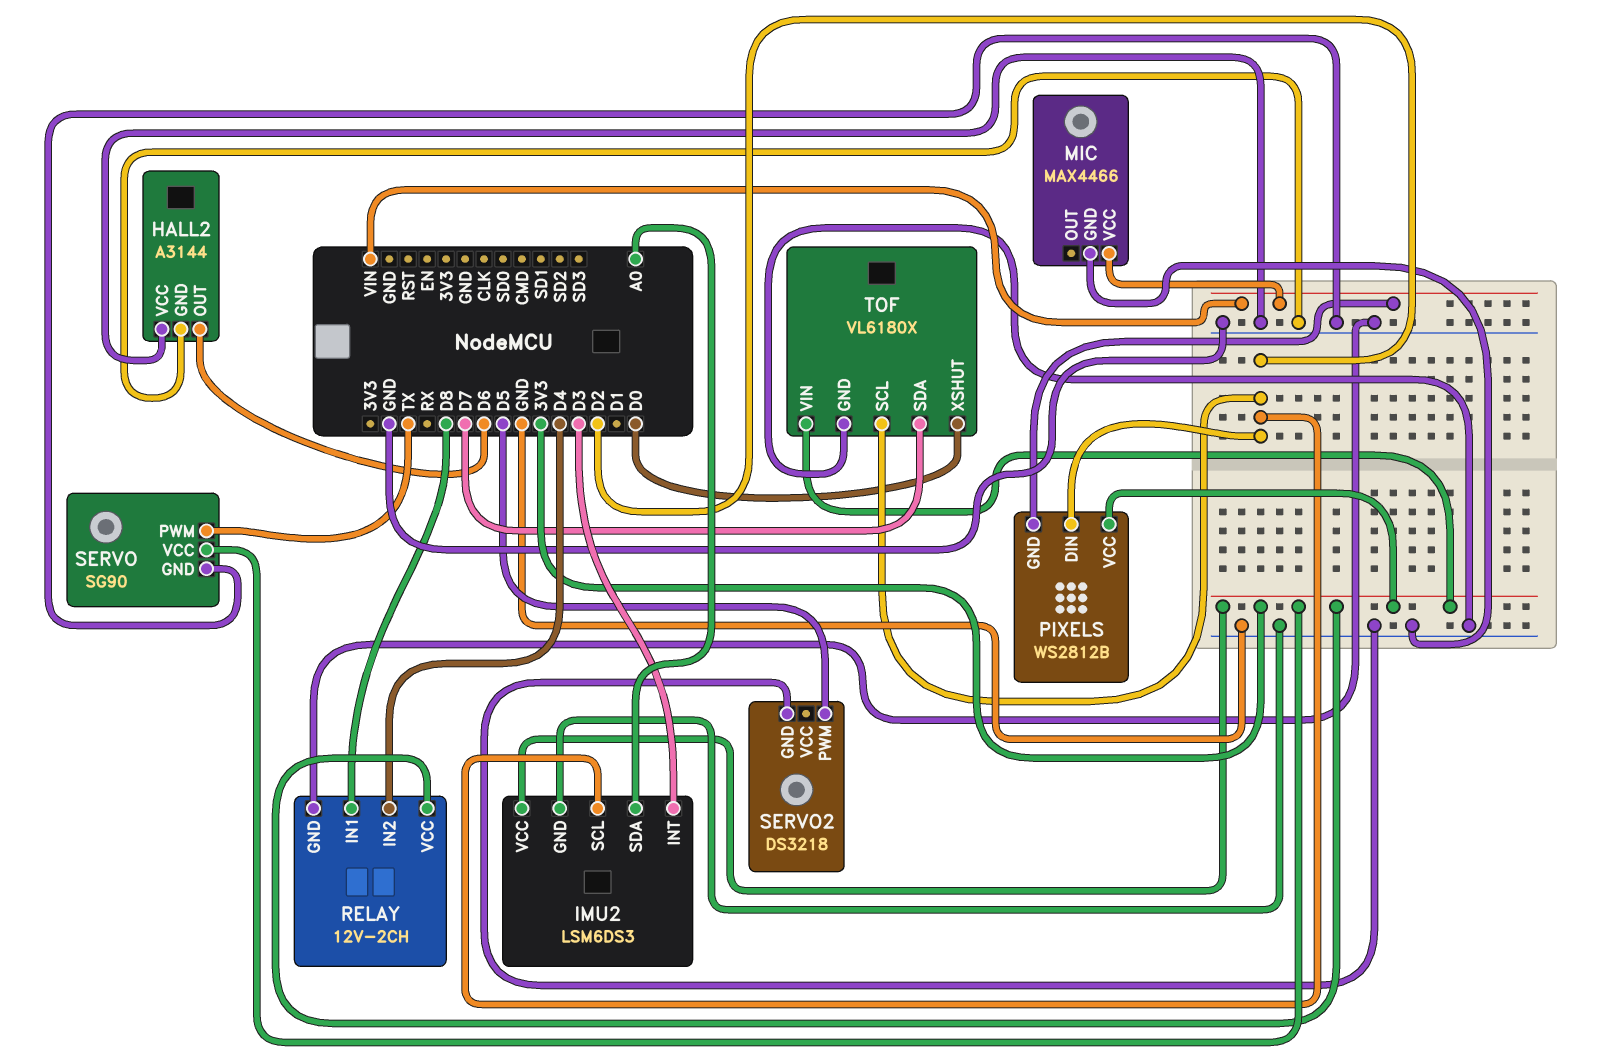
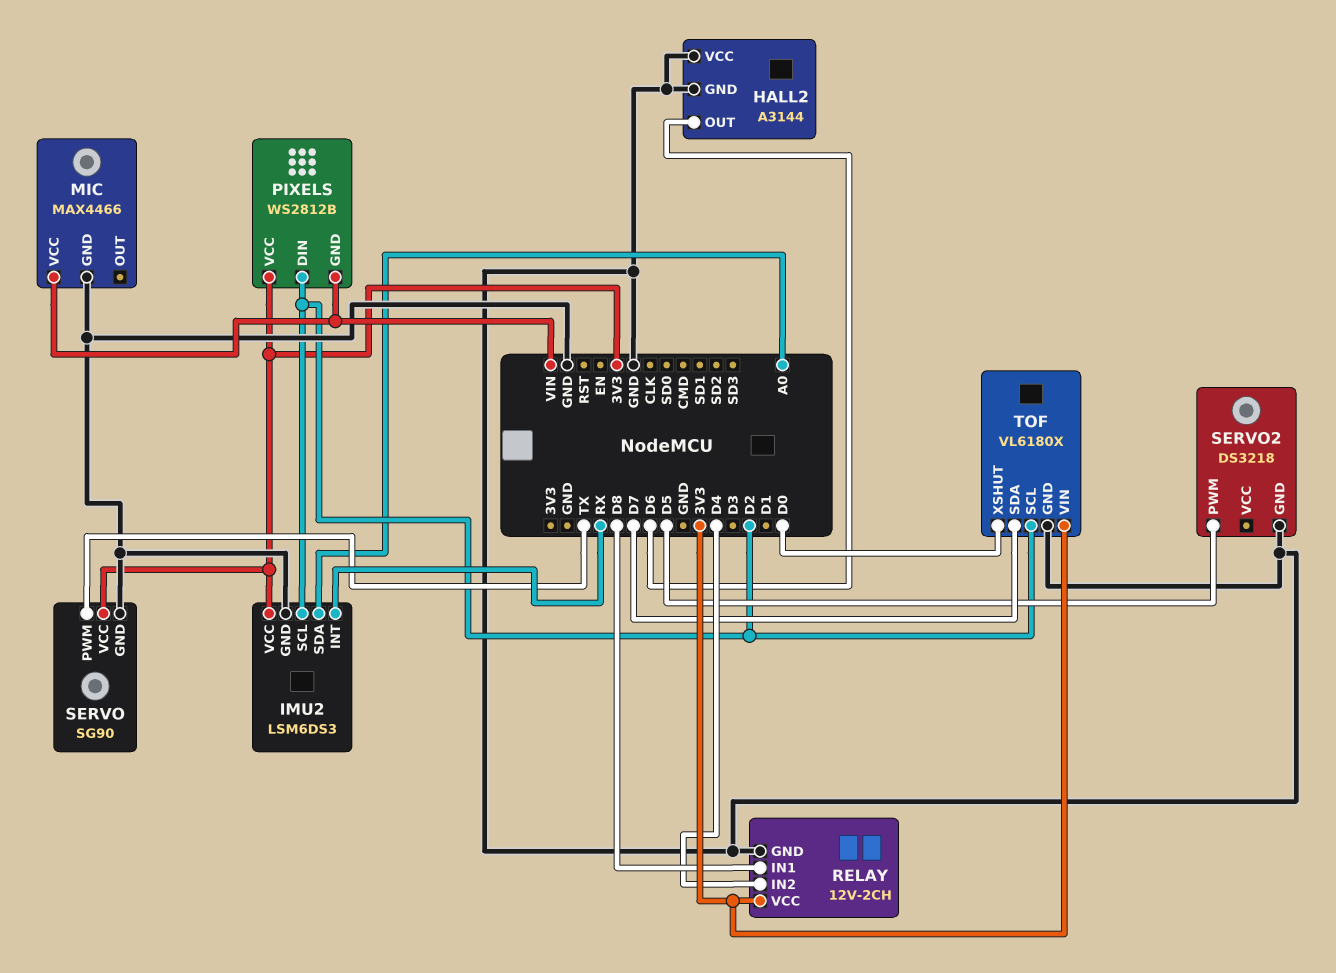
IMU2 pin INT: D3 -> RX

